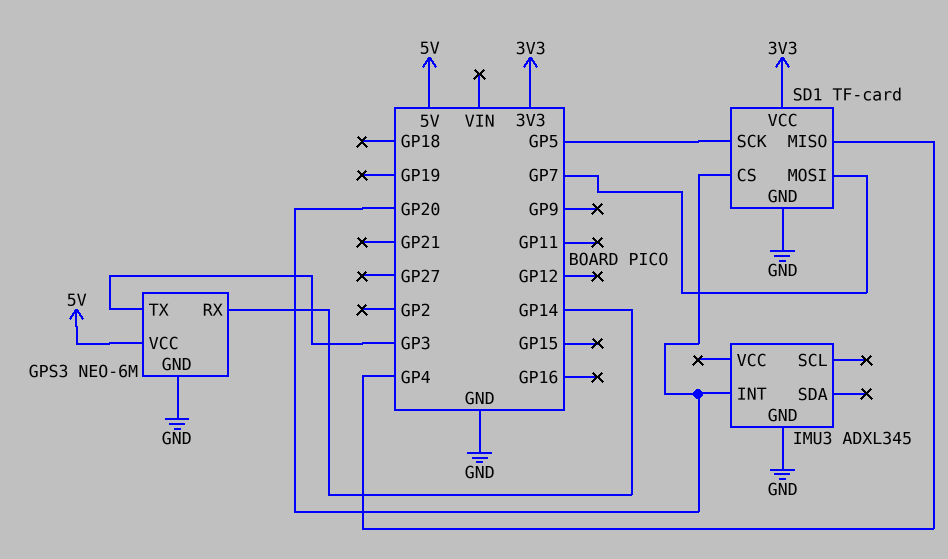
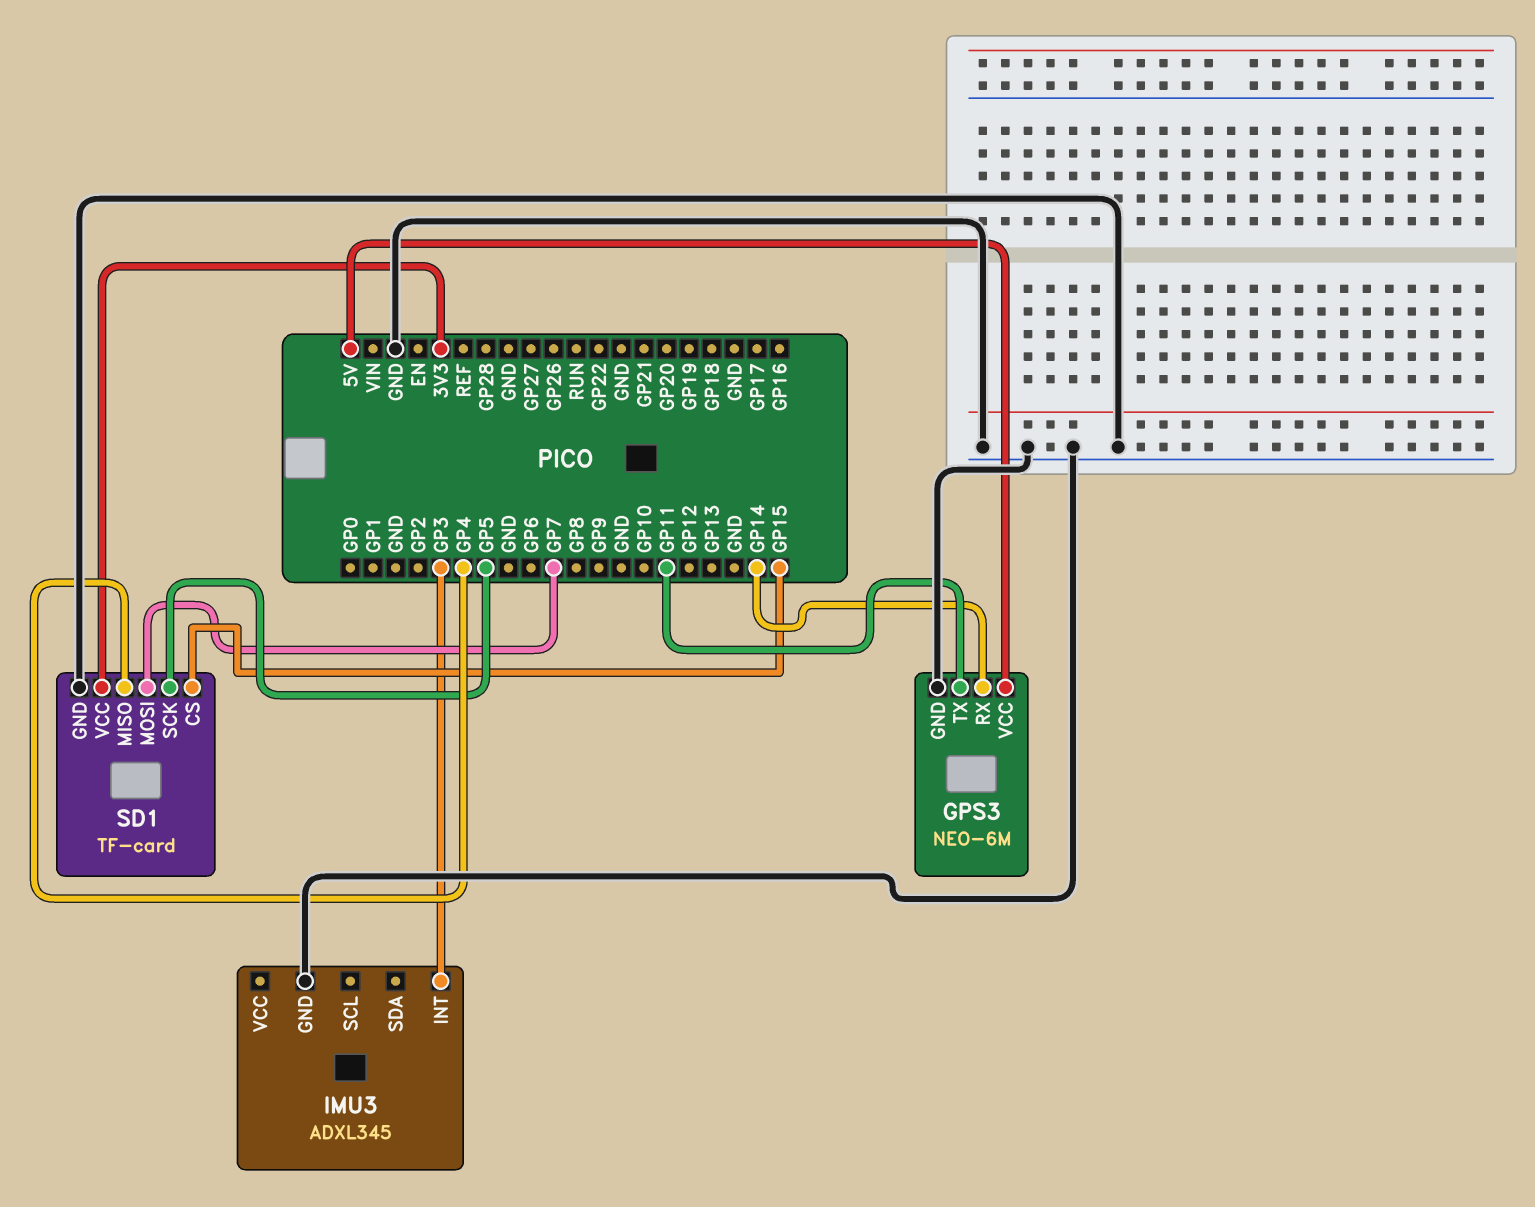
GPS3 pin TX: GP3 -> GP11
IMU3 pin INT: GP20 -> GP3
SD1 pin CS: GP20 -> GP15

